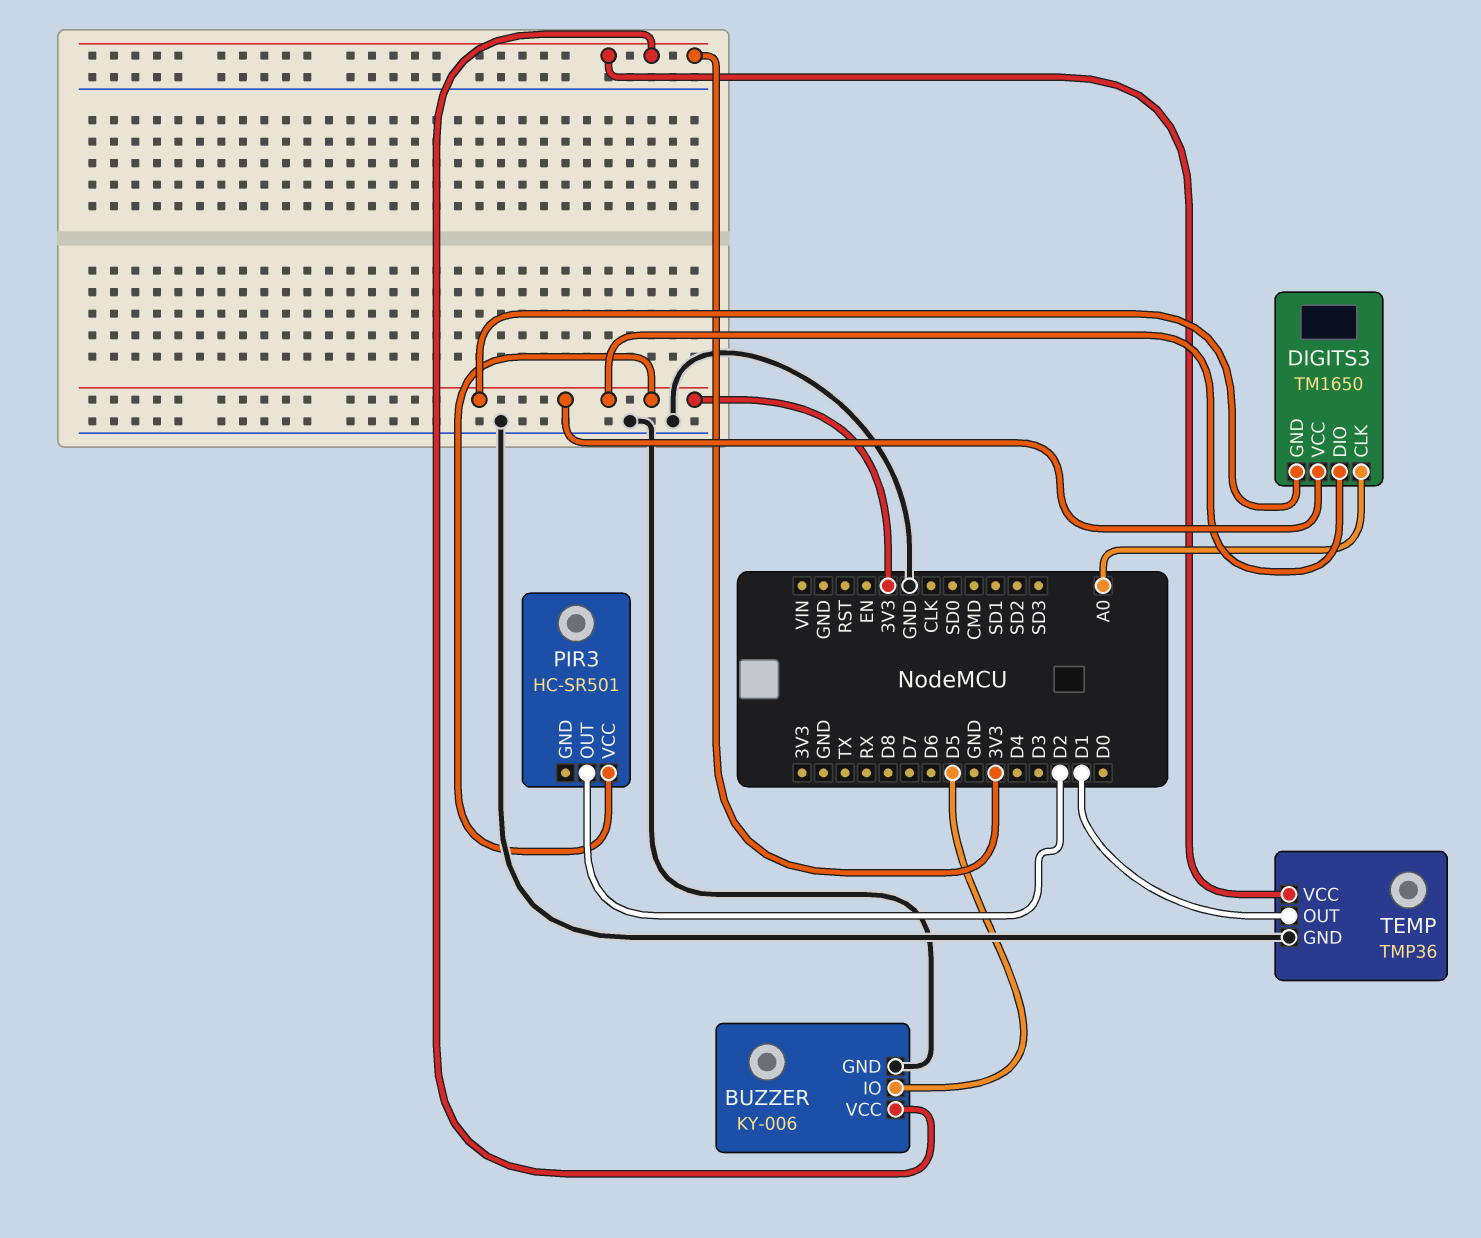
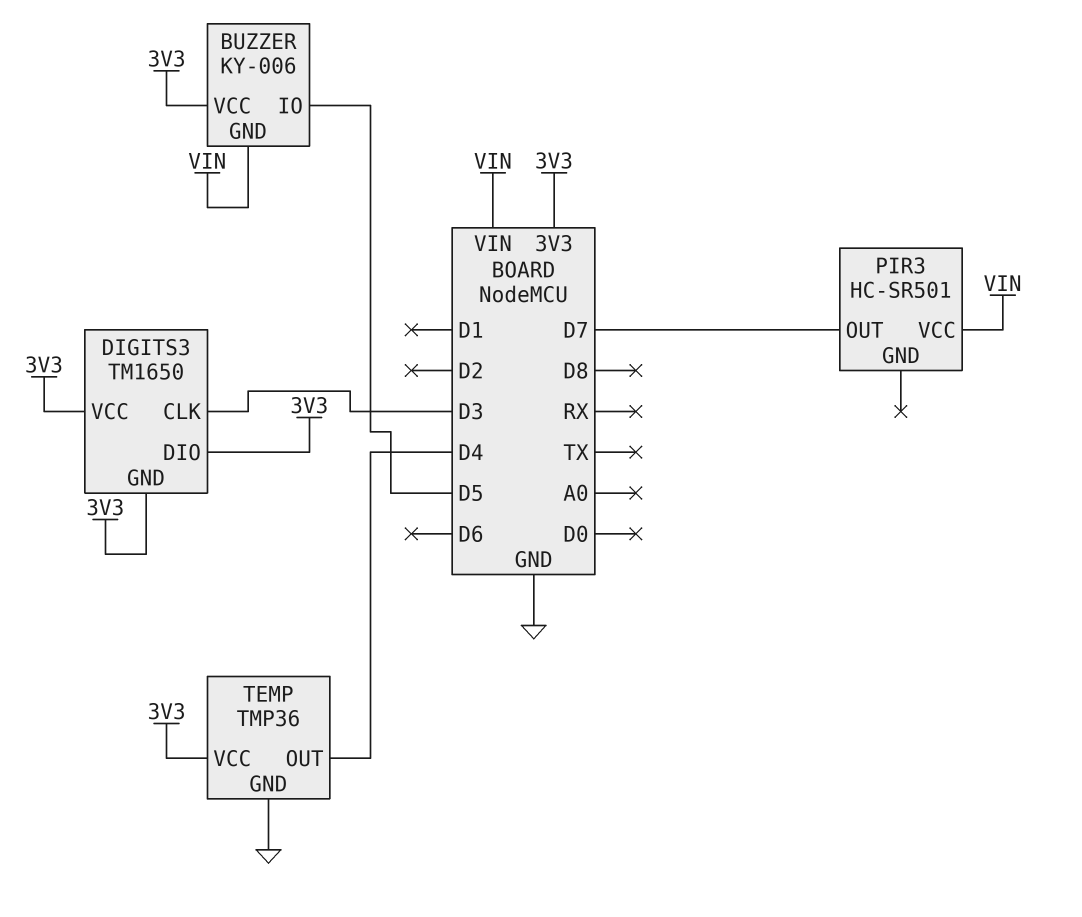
BUZZER pin GND: GND -> VIN
DIGITS3 pin CLK: A0 -> D3
PIR3 pin OUT: D2 -> D7
PIR3 pin VCC: 3V3 -> VIN
TEMP pin OUT: D1 -> D4

